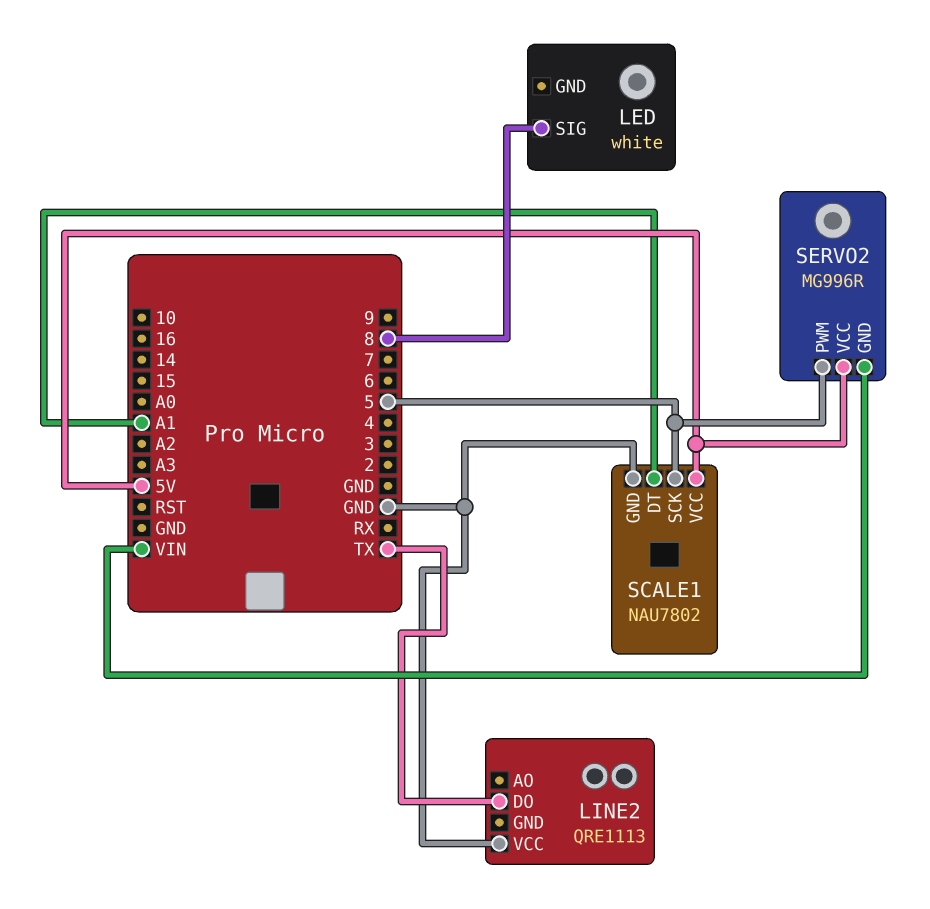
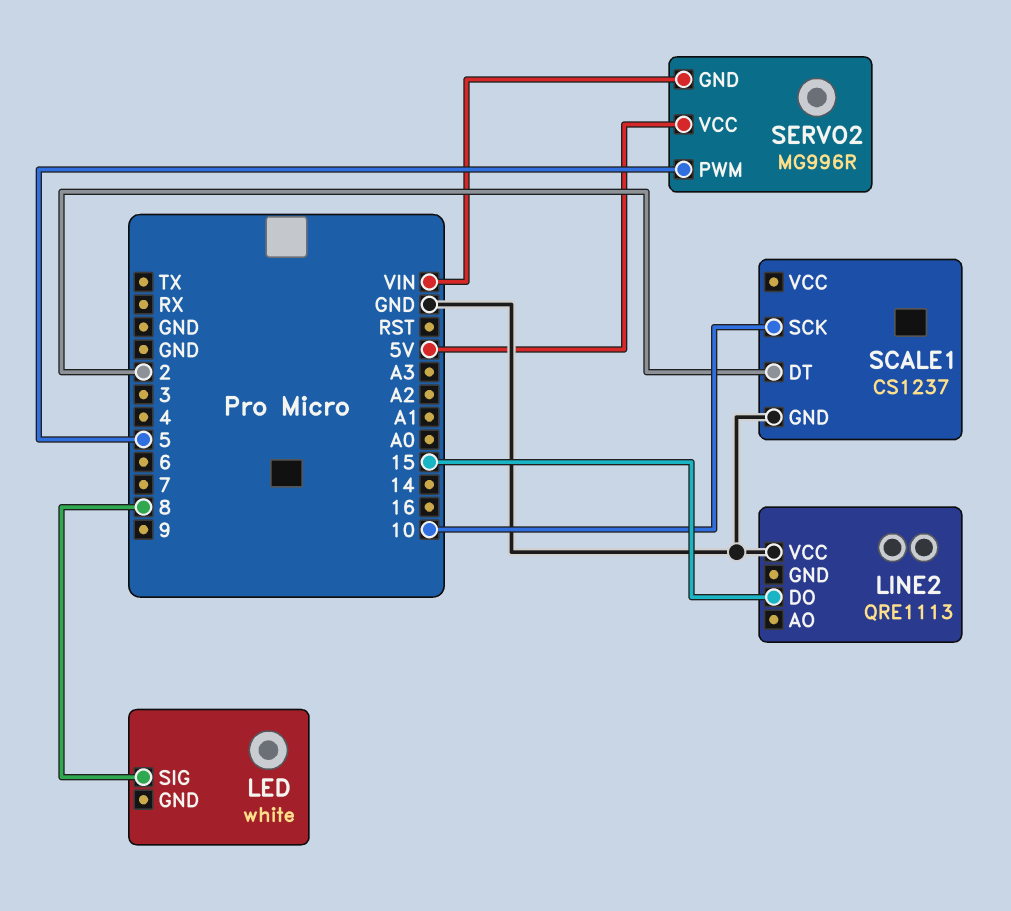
LINE2 pin DO: TX -> 15
SCALE1: NAU7802 -> CS1237
SCALE1 pin DT: A1 -> 2
SCALE1 pin SCK: 5 -> 10
SCALE1 pin VCC: 5V -> none

